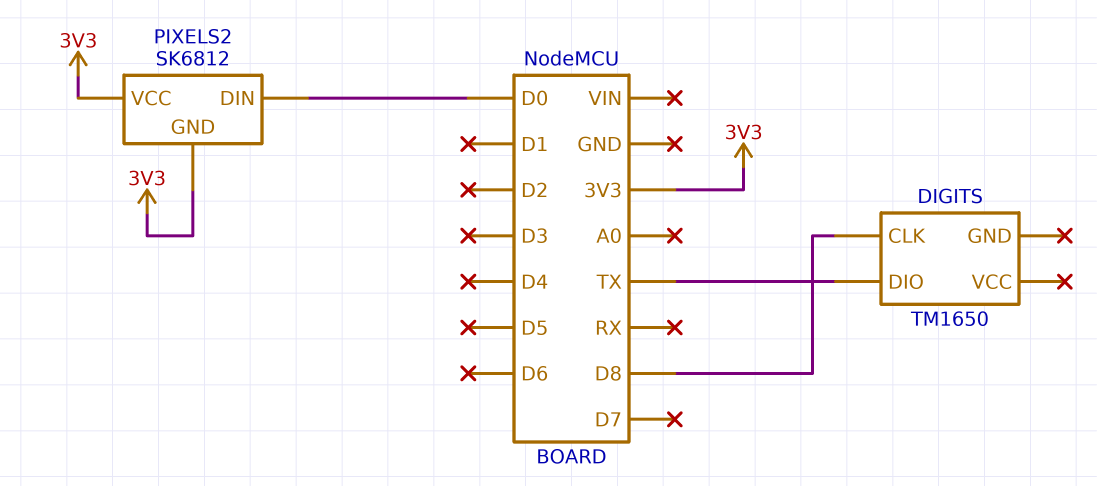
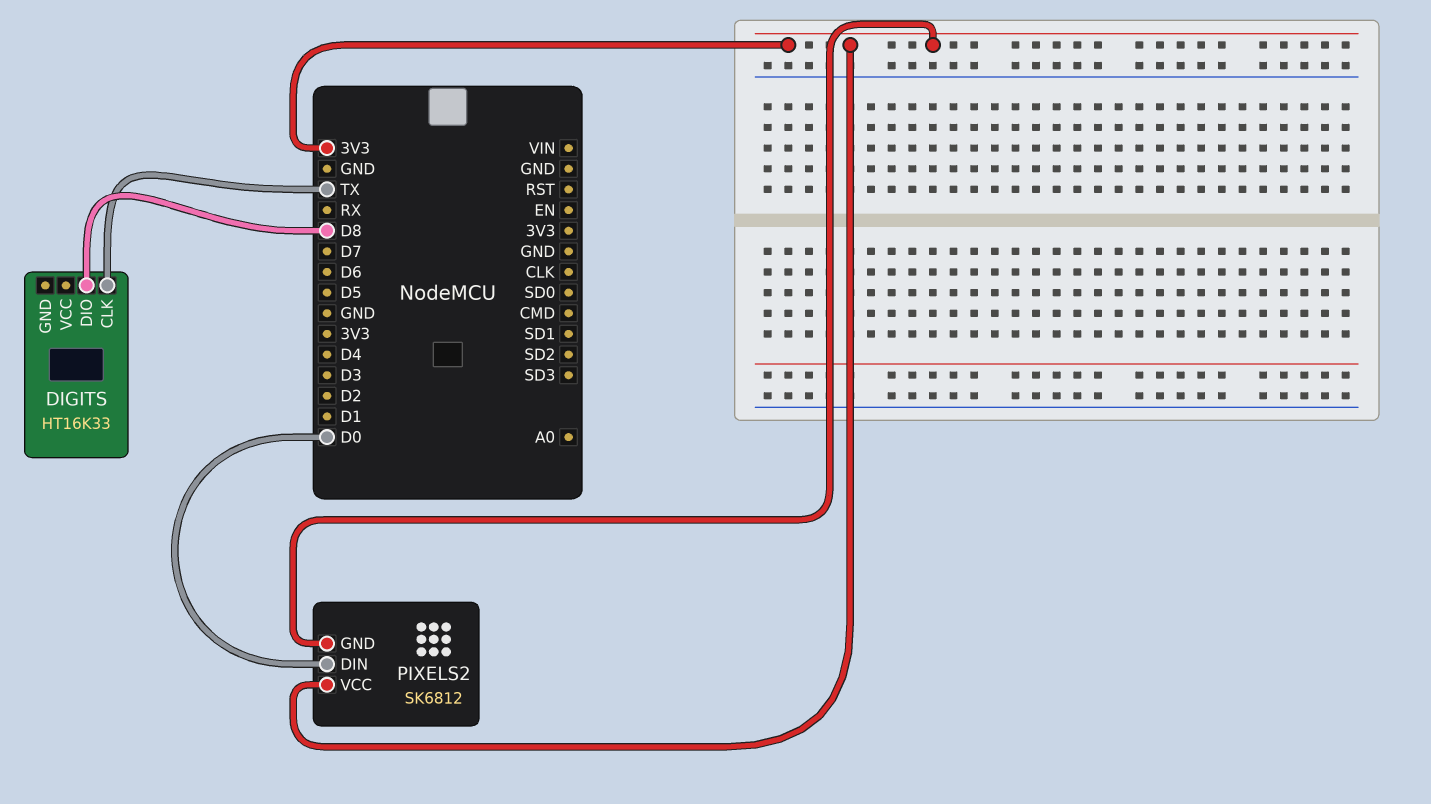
DIGITS: TM1650 -> HT16K33
DIGITS pin CLK: D8 -> TX
DIGITS pin DIO: TX -> D8

